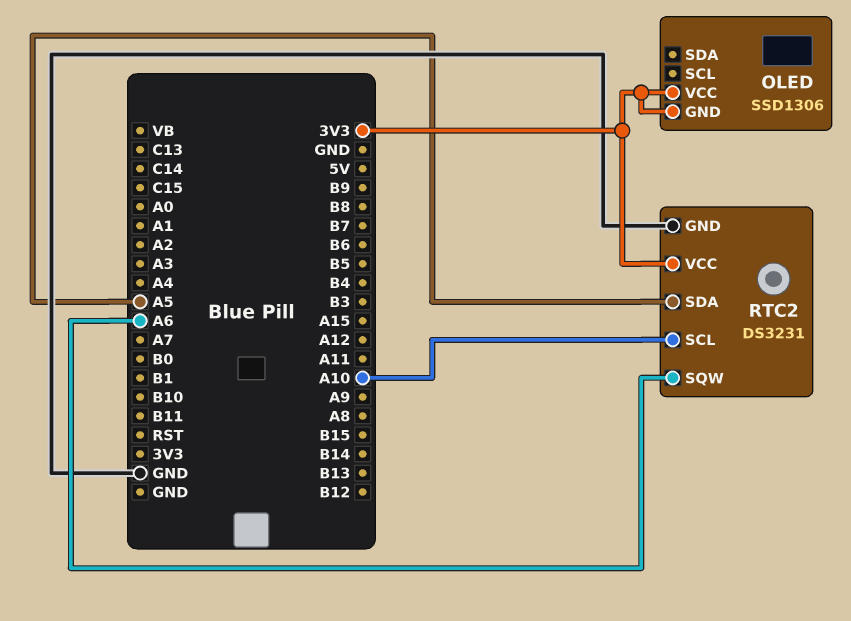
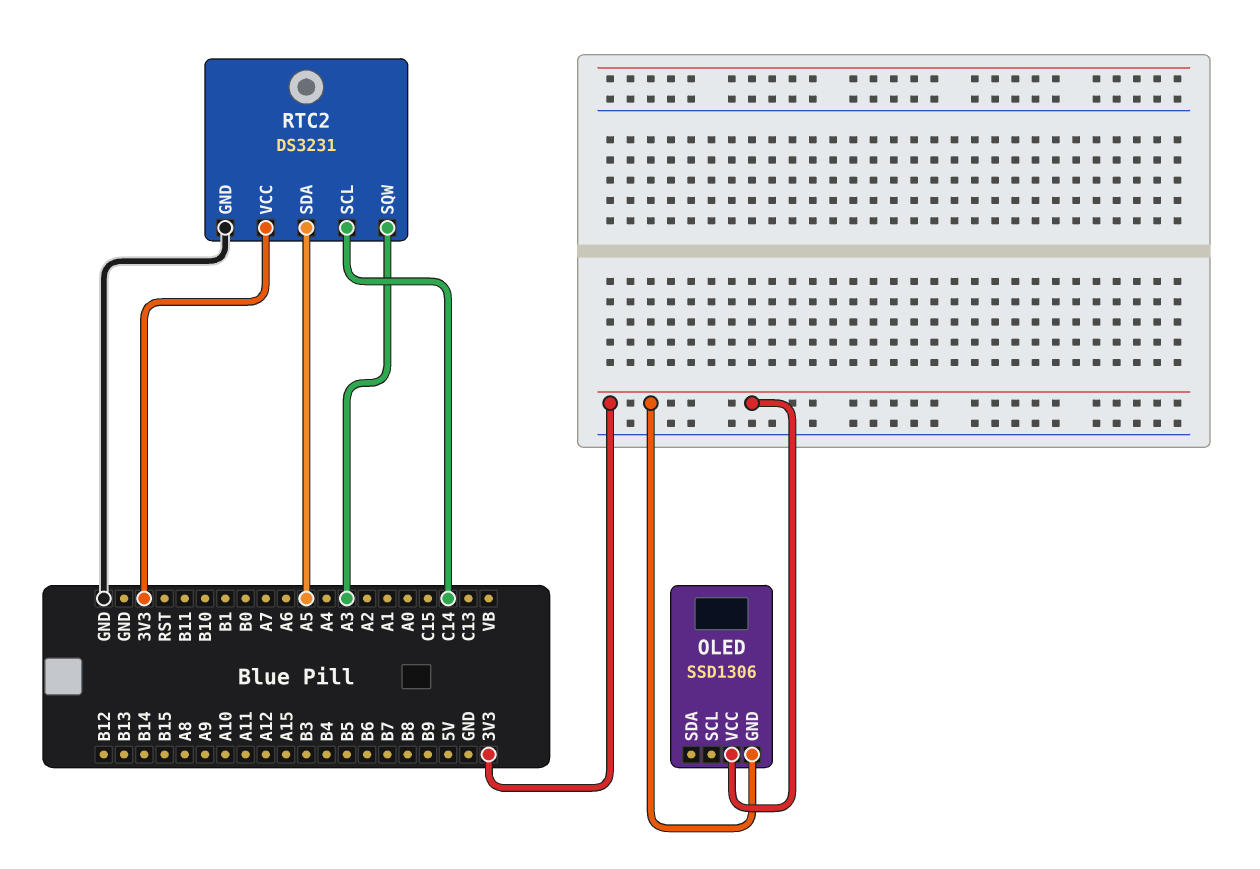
RTC2 pin SCL: A10 -> C14
RTC2 pin SQW: A6 -> A3

